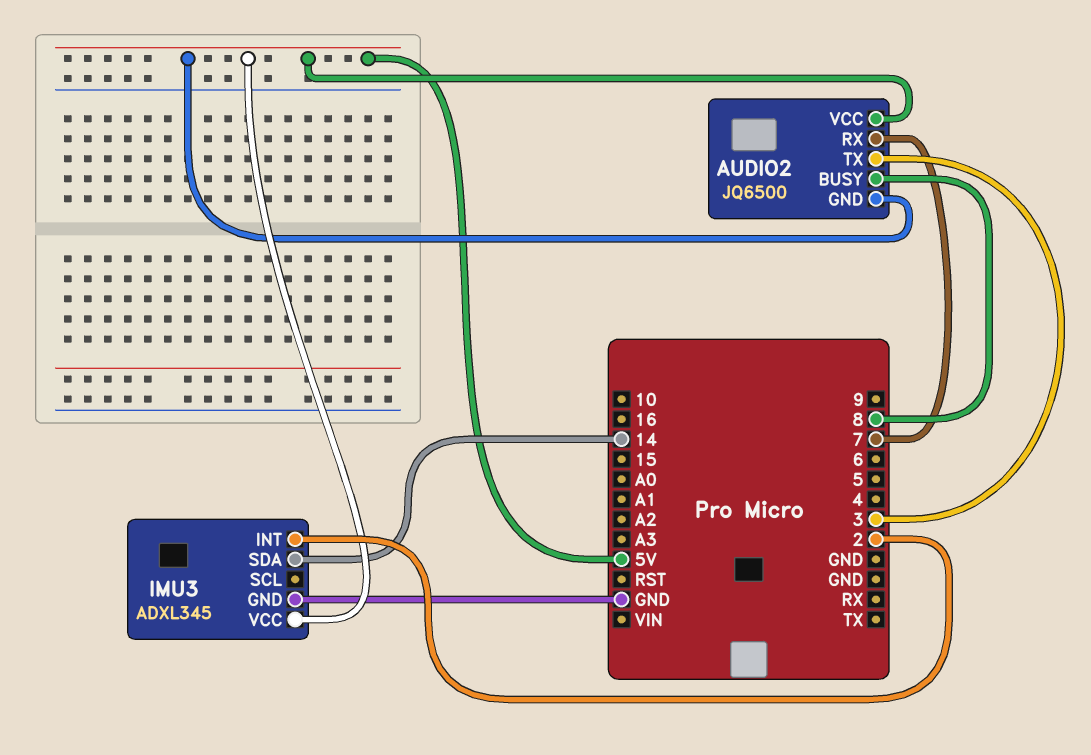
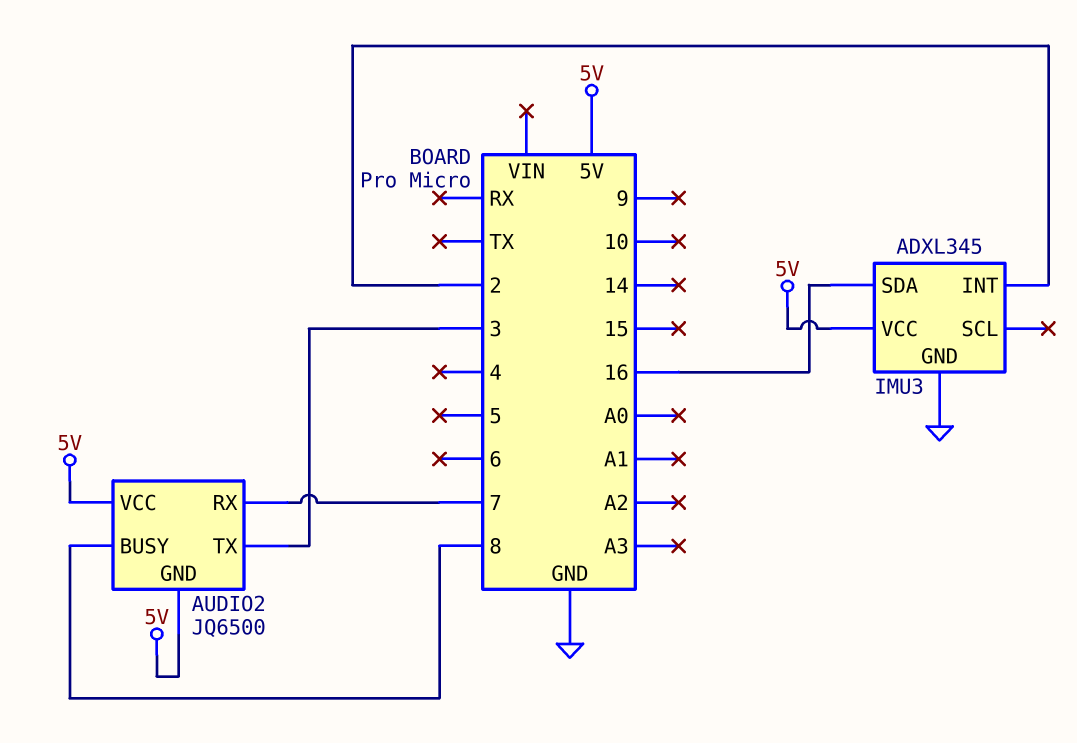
IMU3 pin SDA: 14 -> 16

